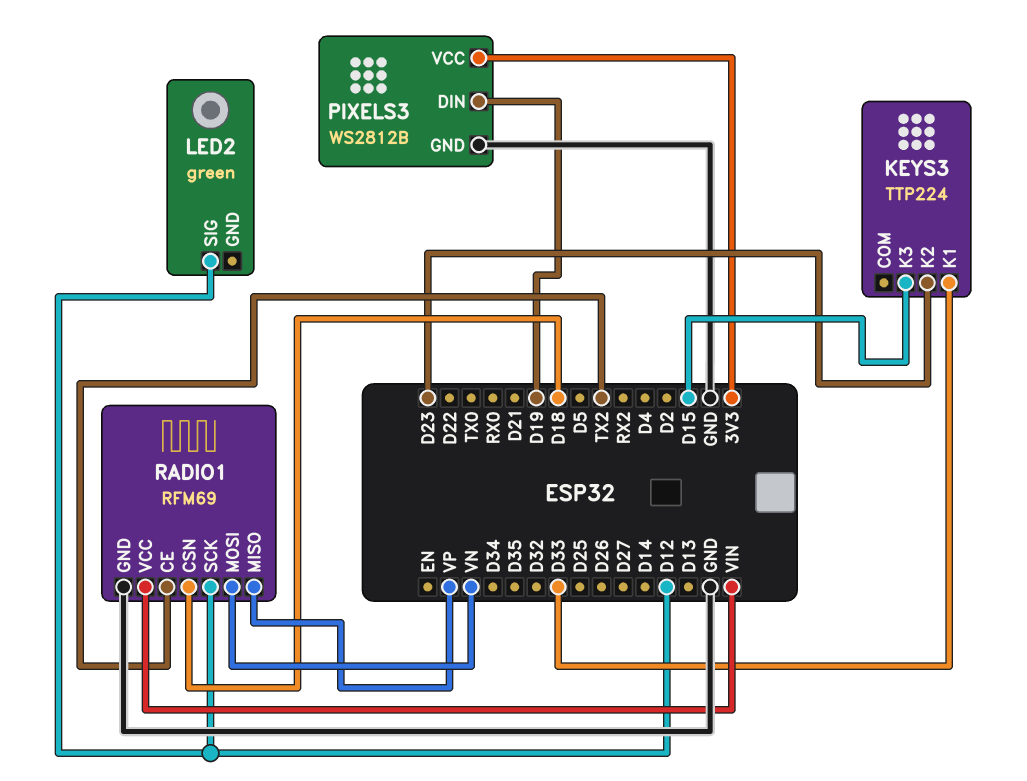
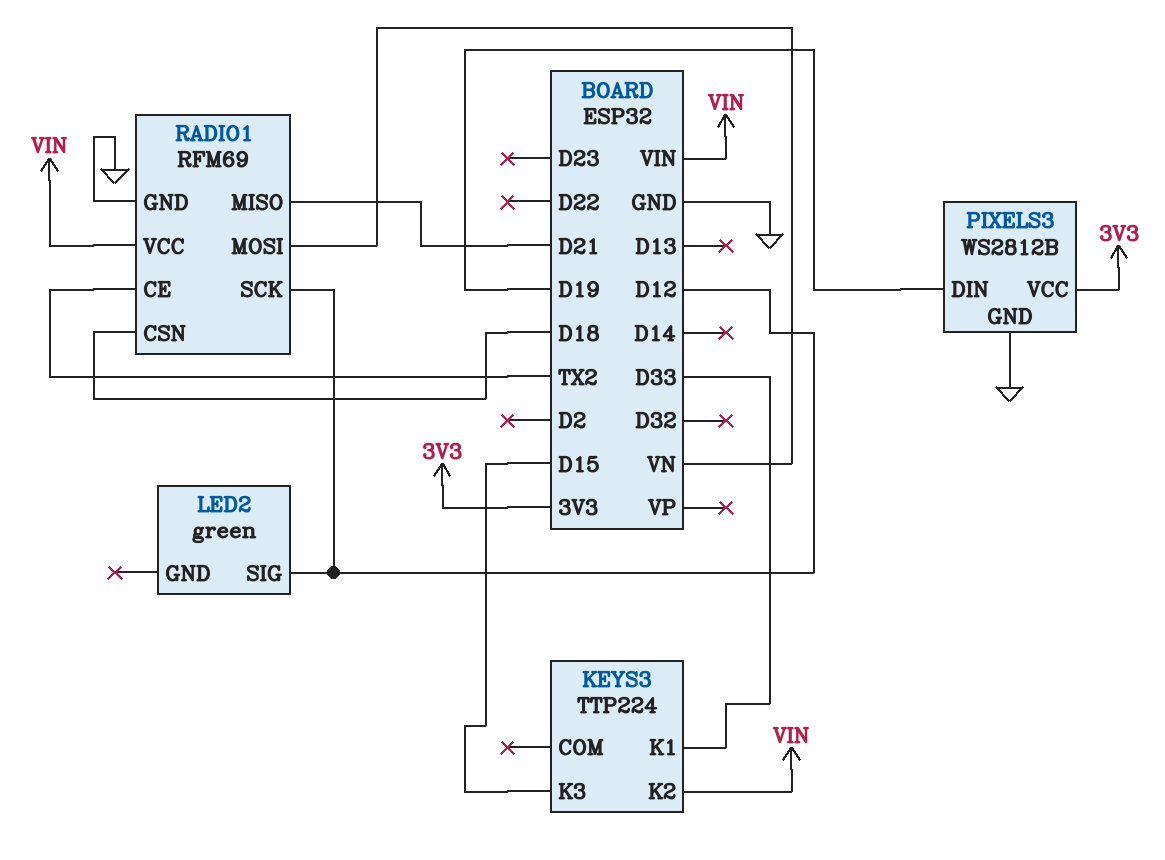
KEYS3 pin K2: D23 -> VIN
RADIO1 pin MISO: VP -> D21

